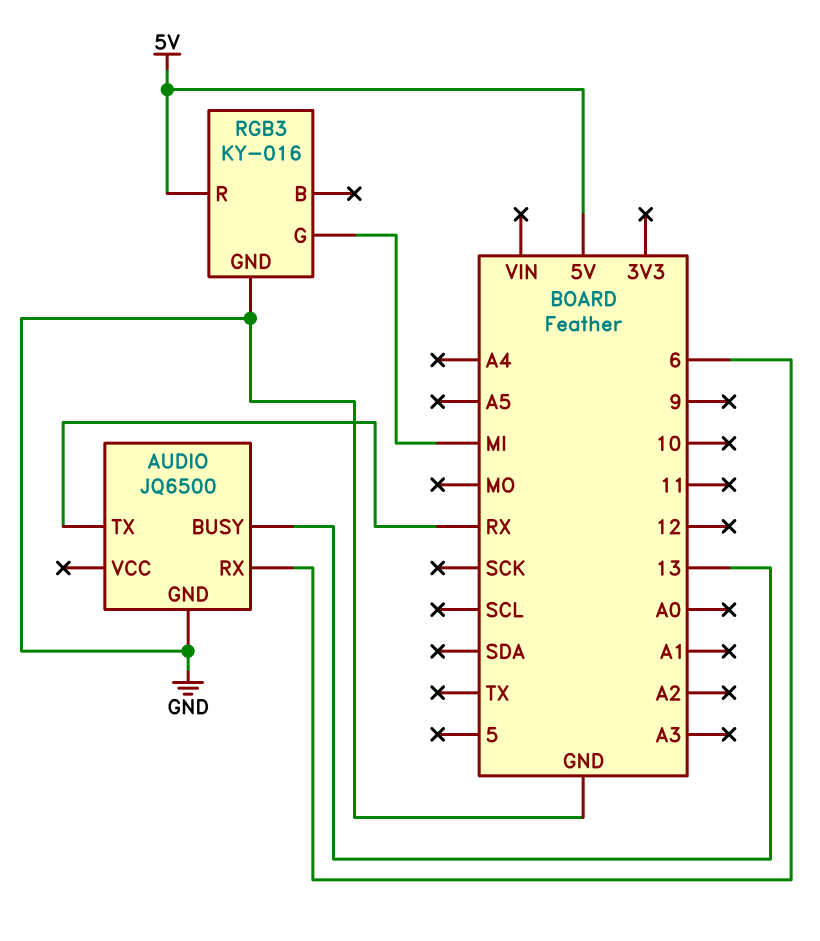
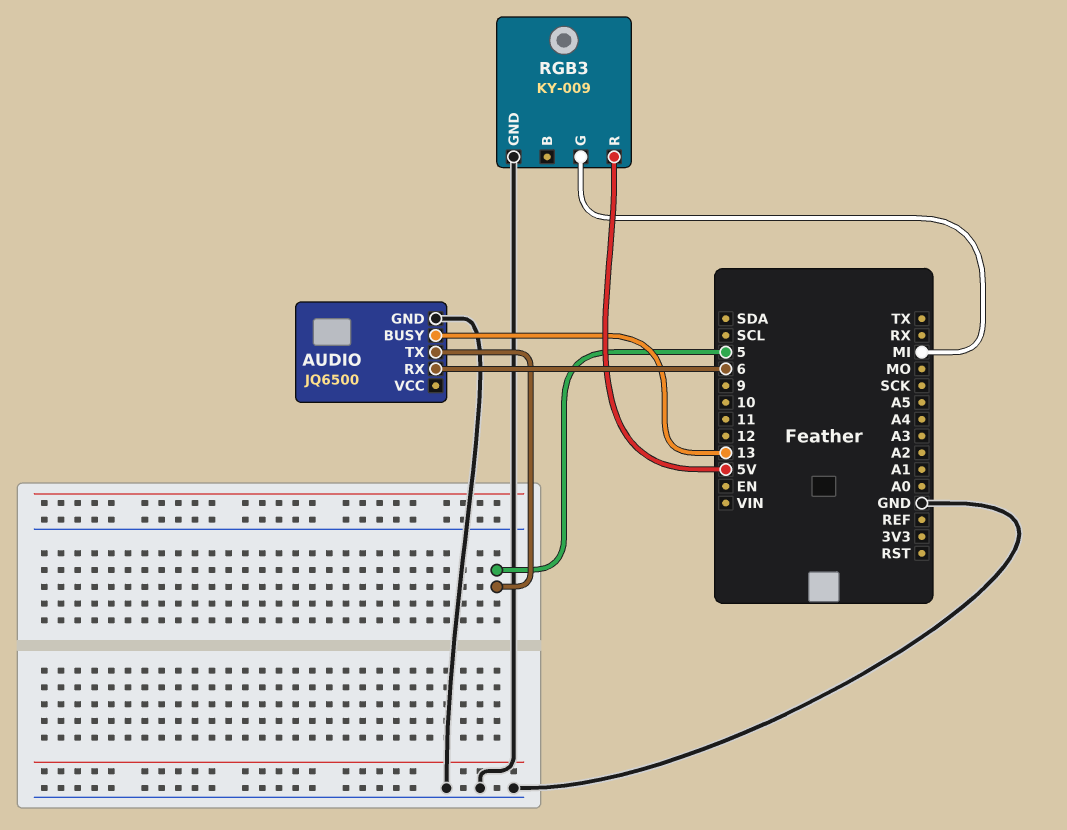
AUDIO pin TX: RX -> 5
RGB3: KY-016 -> KY-009

